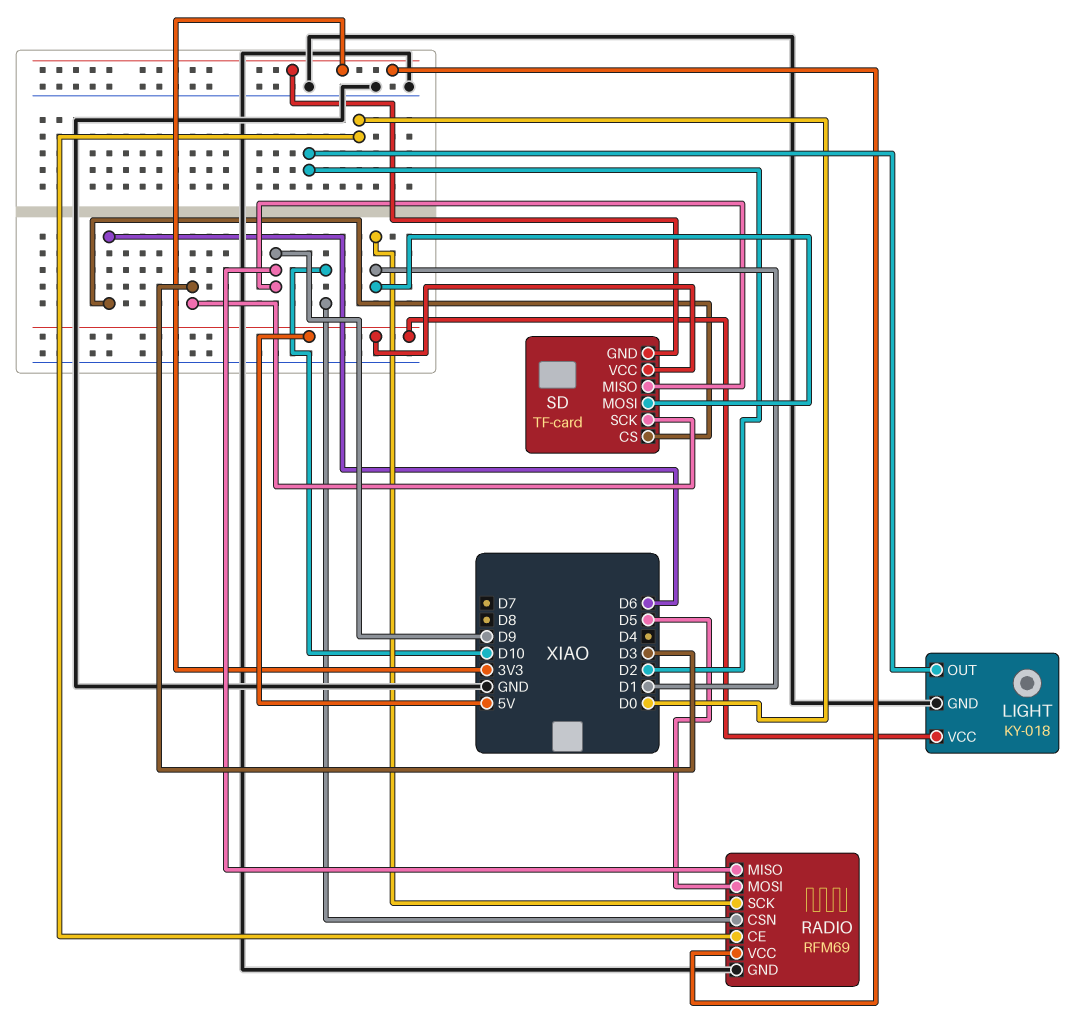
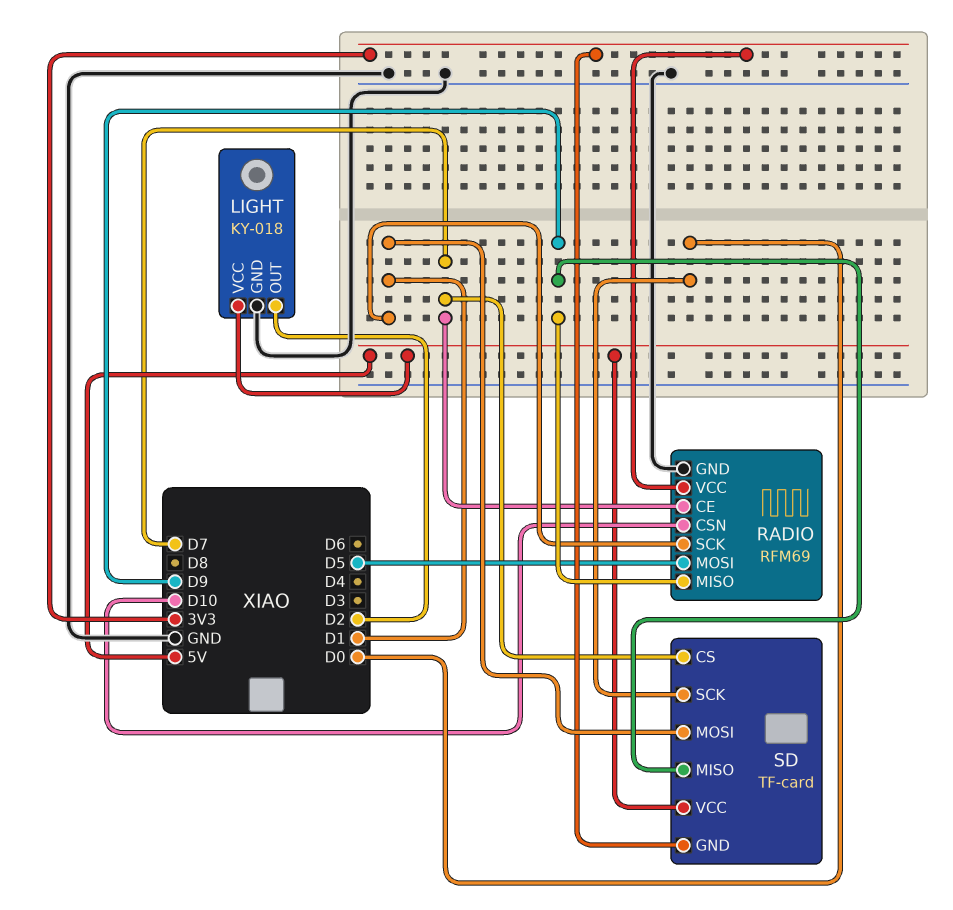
RADIO pin CE: D0 -> D7
SD pin CS: D6 -> D7
SD pin SCK: D3 -> D0

